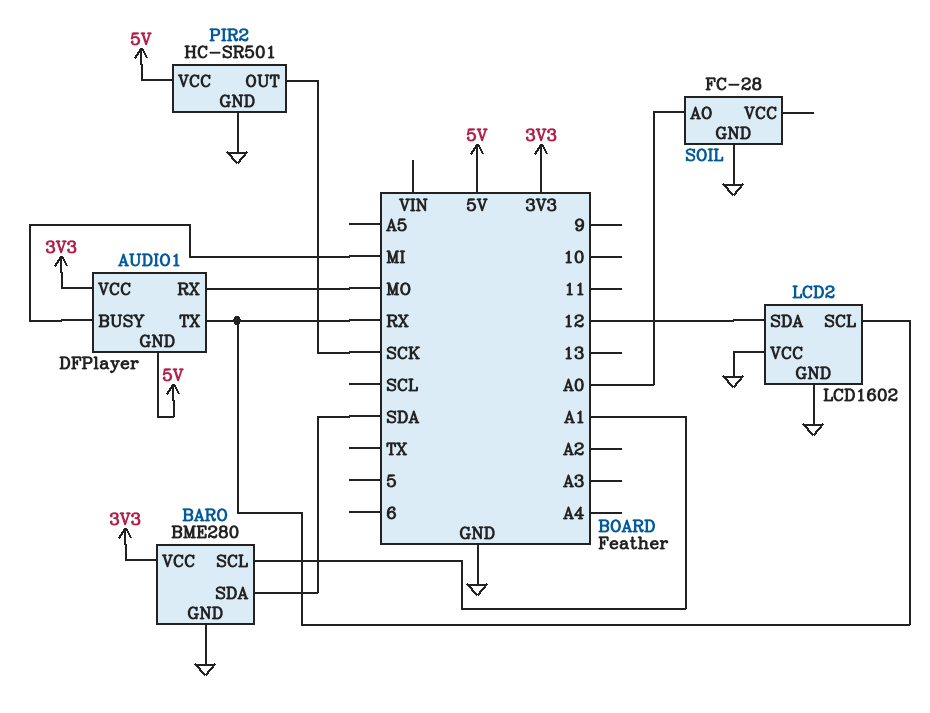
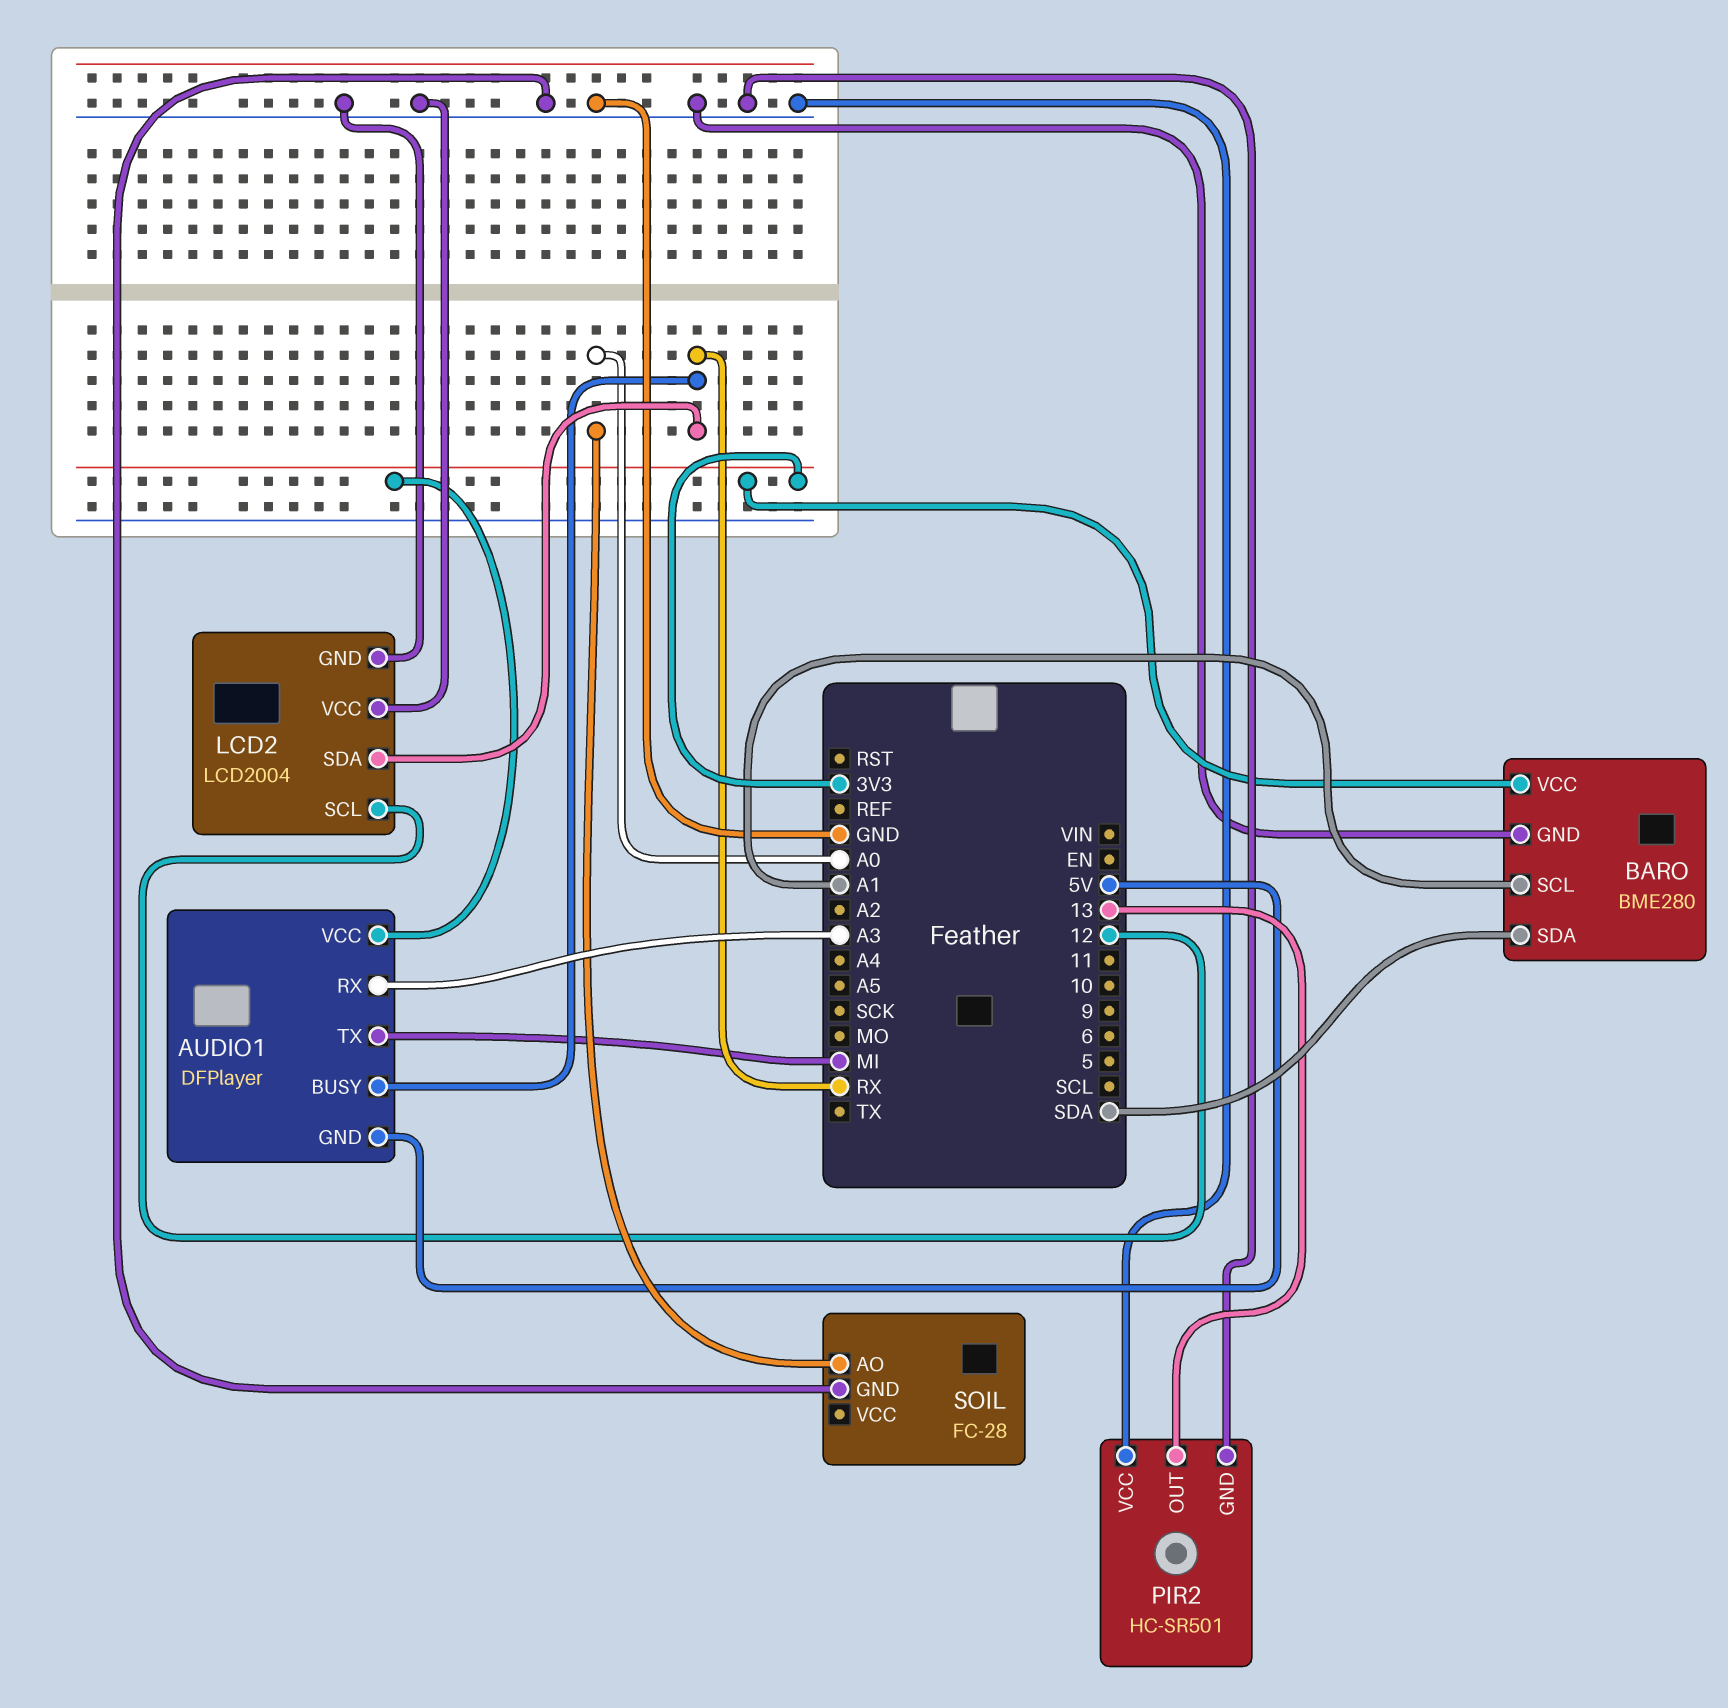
AUDIO1 pin BUSY: MI -> RX
AUDIO1 pin RX: MO -> A3
AUDIO1 pin TX: RX -> MI
LCD2: LCD1602 -> LCD2004
LCD2 pin SCL: RX -> 12
LCD2 pin SDA: 12 -> RX
PIR2 pin OUT: SCK -> 13
PIR2 pin VCC: 5V -> GND

